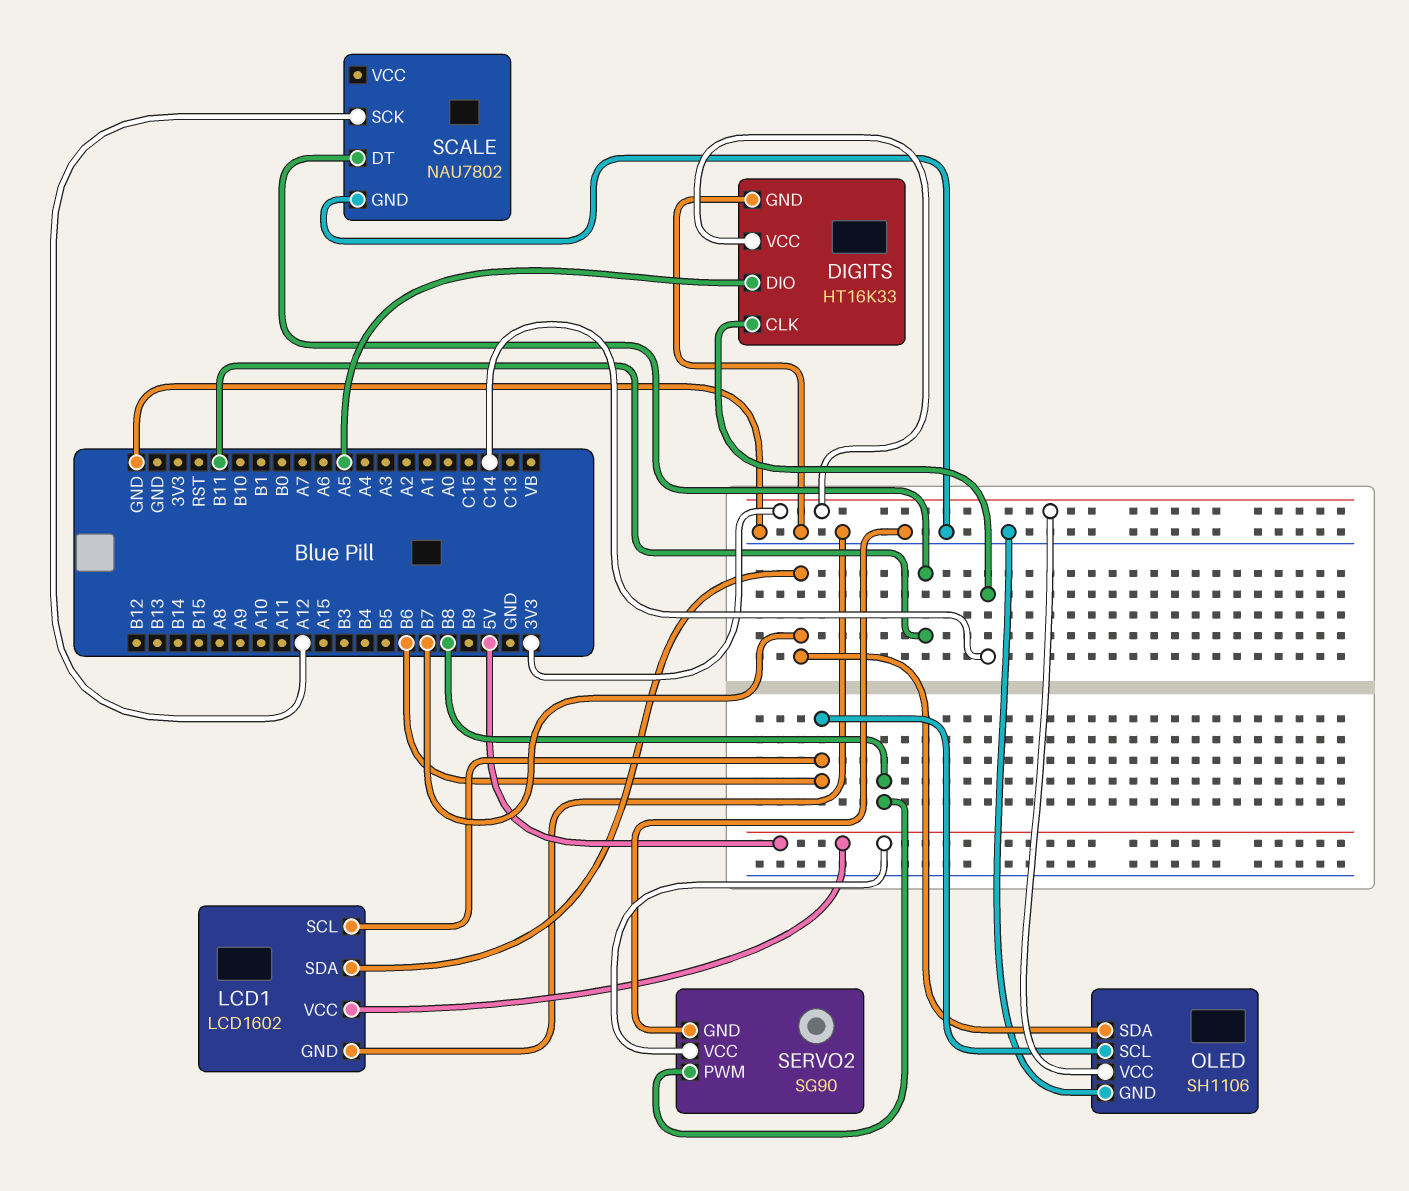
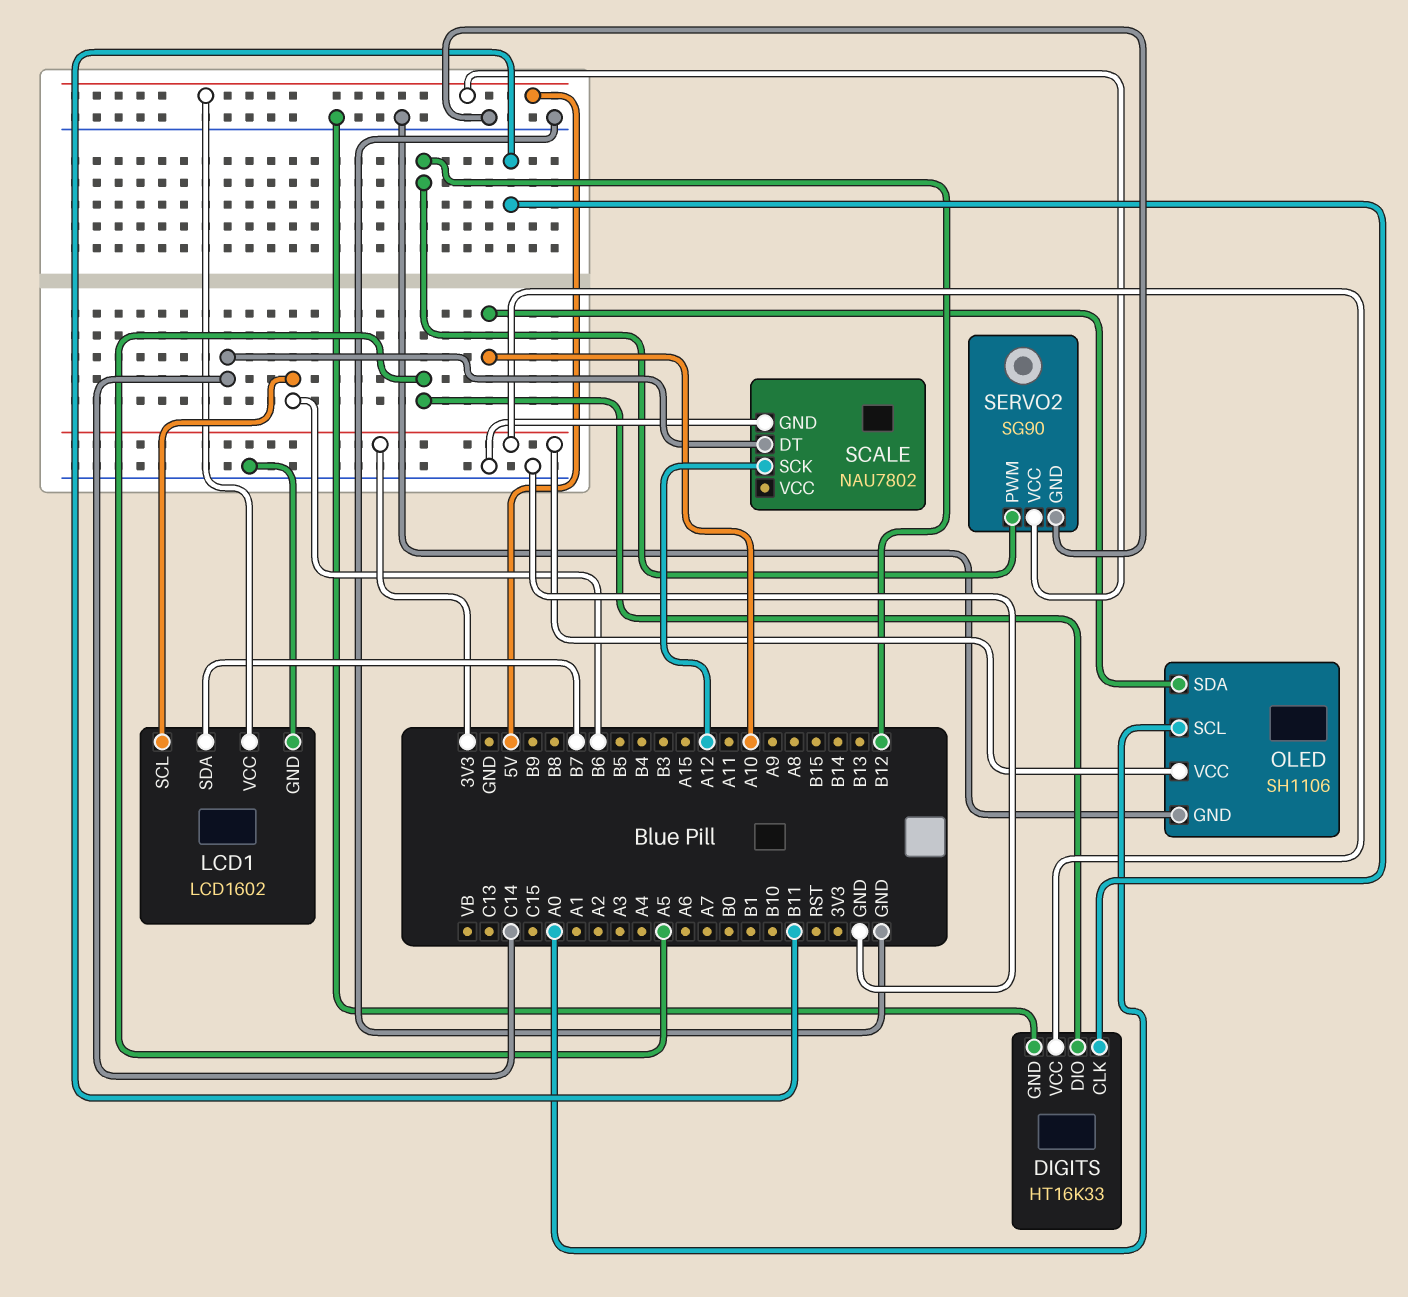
DIGITS pin CLK: C14 -> B11
OLED pin SCL: B6 -> A0
OLED pin SDA: B7 -> A10
SCALE pin DT: B11 -> C14
SERVO2 pin PWM: B8 -> B12

